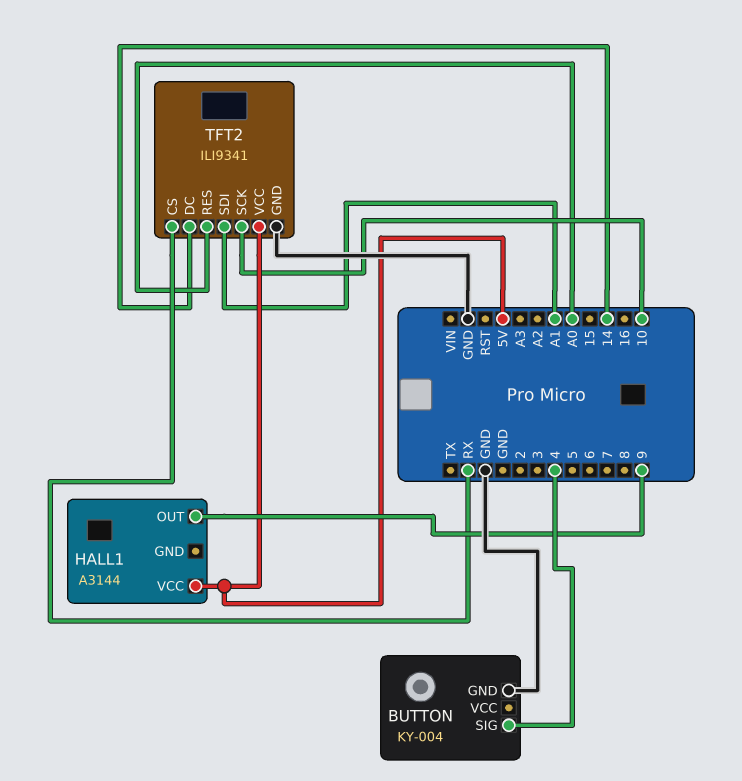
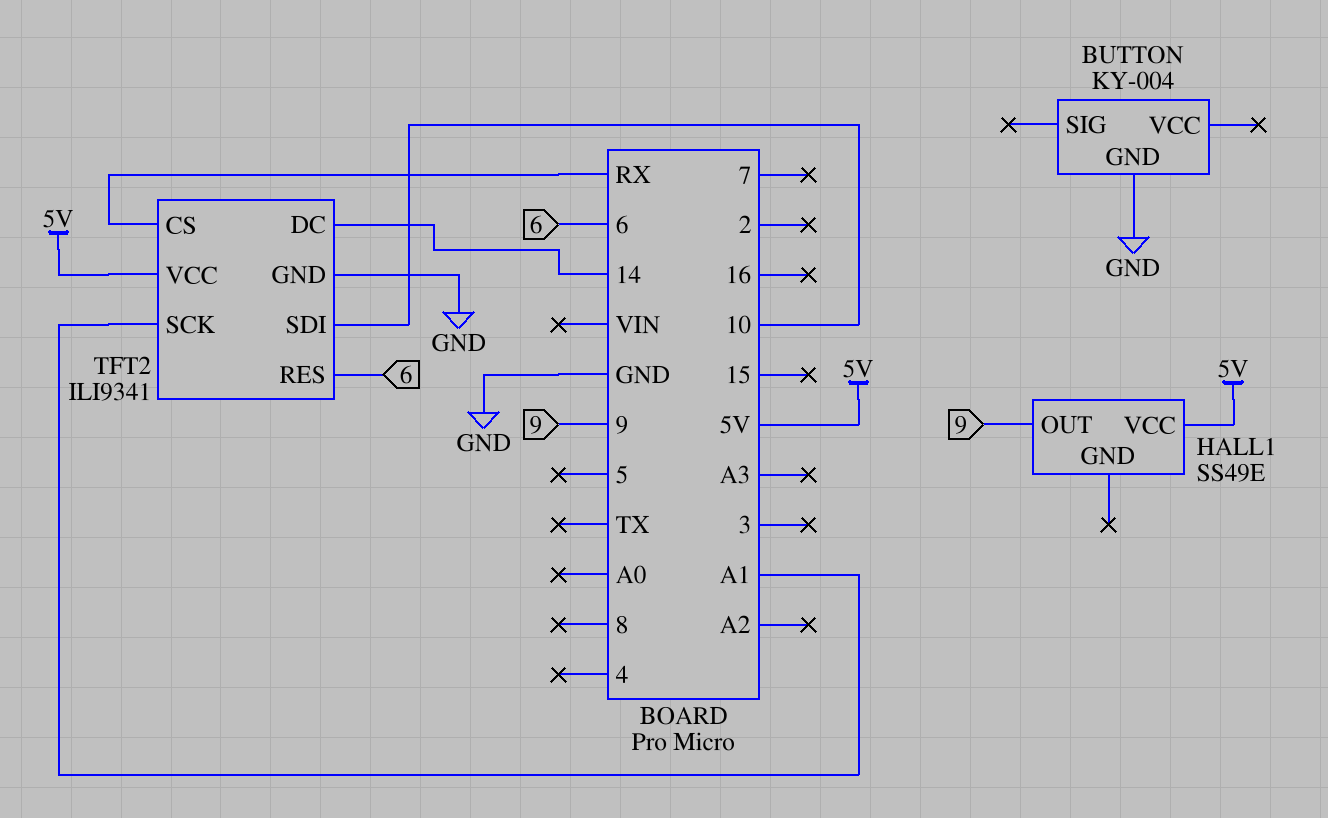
BUTTON pin SIG: 4 -> none
HALL1: A3144 -> SS49E
TFT2 pin RES: A0 -> 6
TFT2 pin SCK: 10 -> A1
TFT2 pin SDI: A1 -> 10

